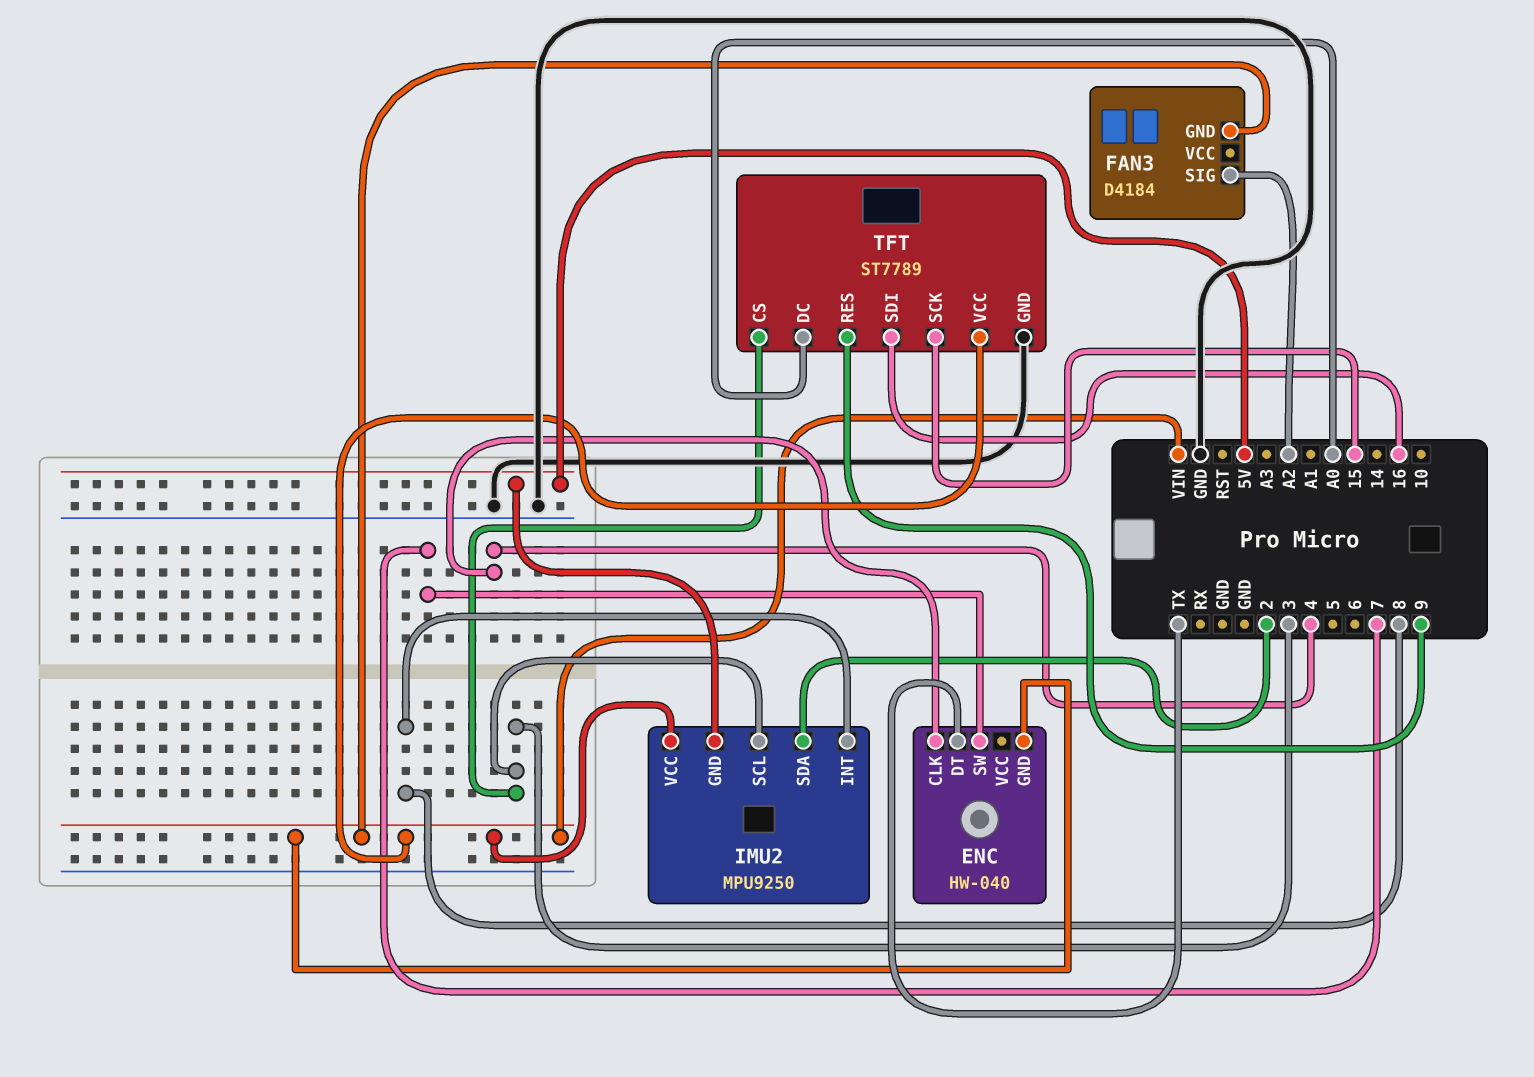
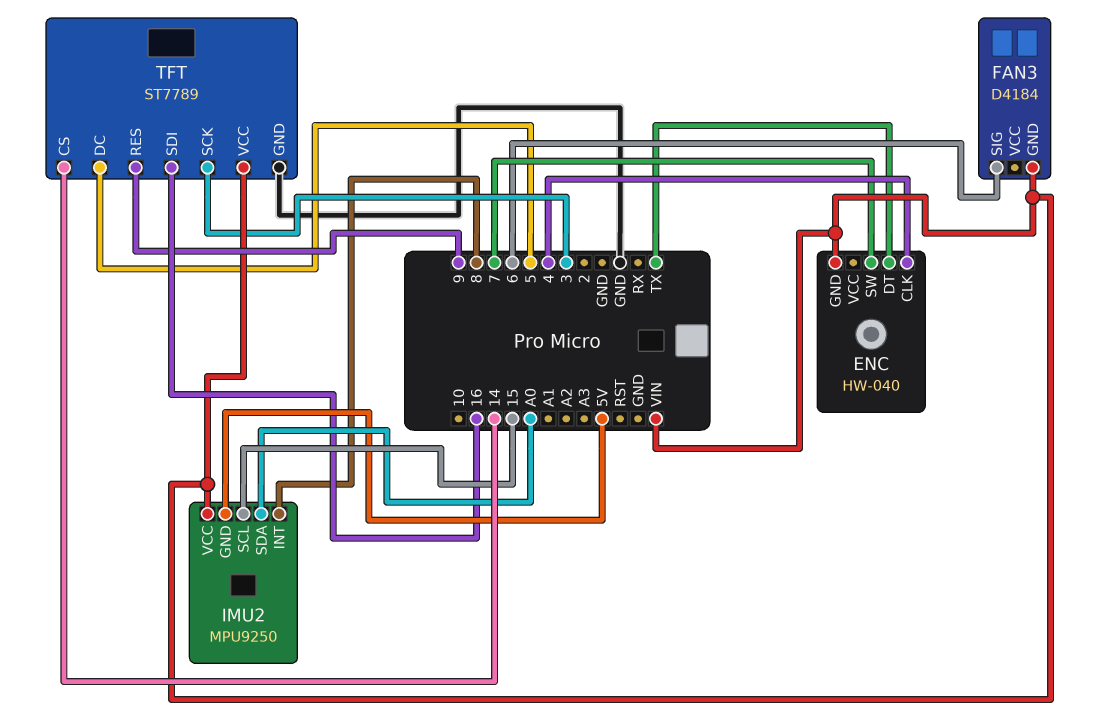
FAN3 pin SIG: A2 -> 6
IMU2 pin SCL: 3 -> 15
IMU2 pin SDA: 2 -> A0
TFT pin CS: 3 -> 14
TFT pin DC: A0 -> 5
TFT pin SCK: 15 -> 3

